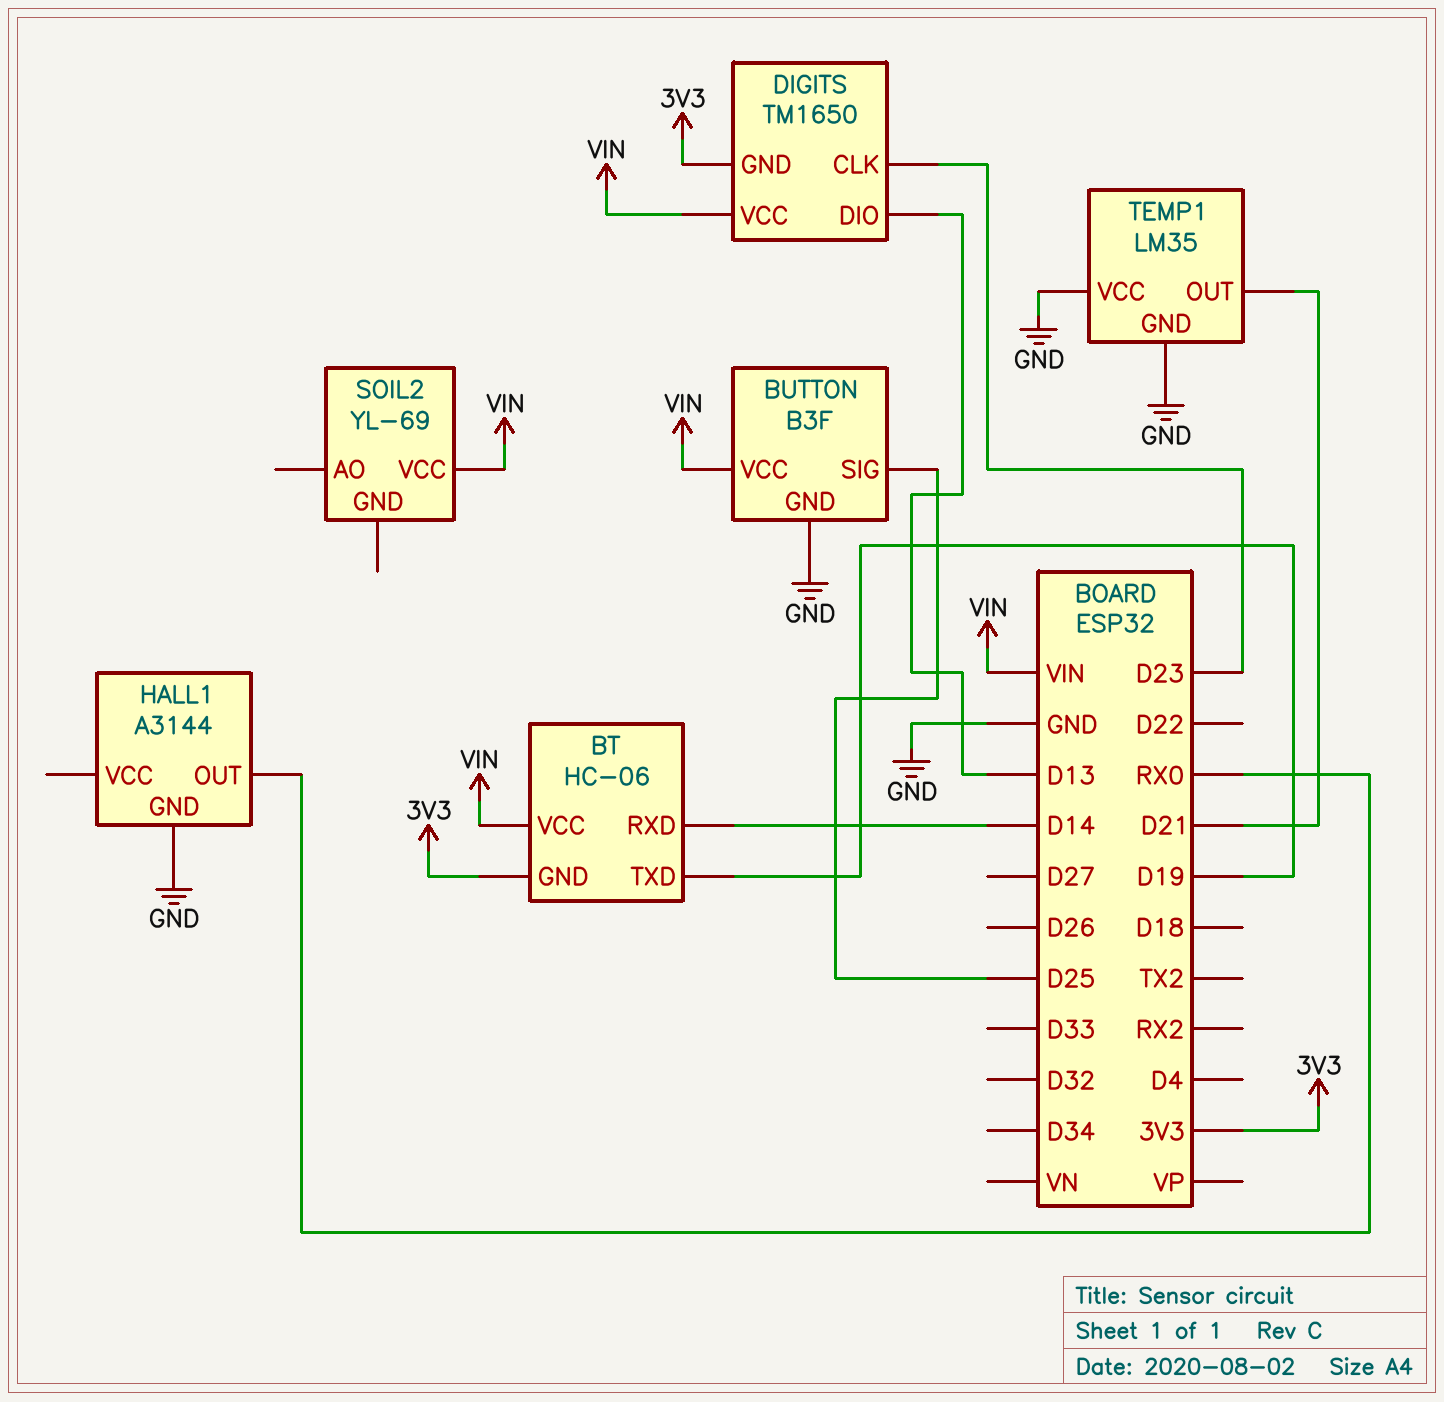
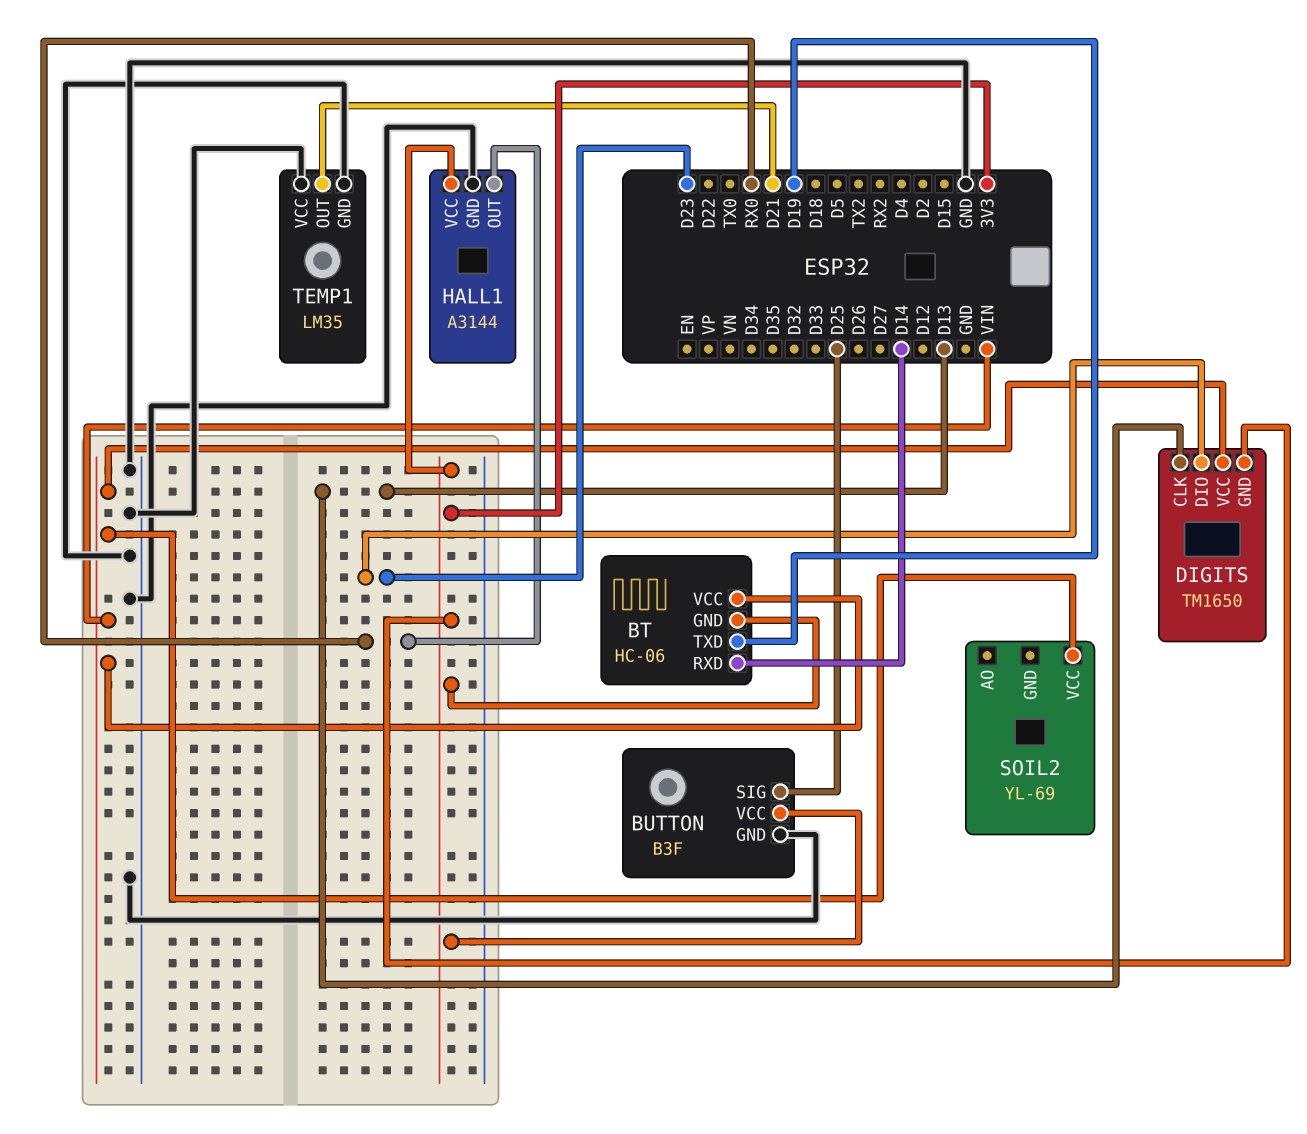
BUTTON pin VCC: VIN -> 3V3
DIGITS pin CLK: D23 -> D13
DIGITS pin DIO: D13 -> D23
HALL1 pin VCC: none -> 3V3

